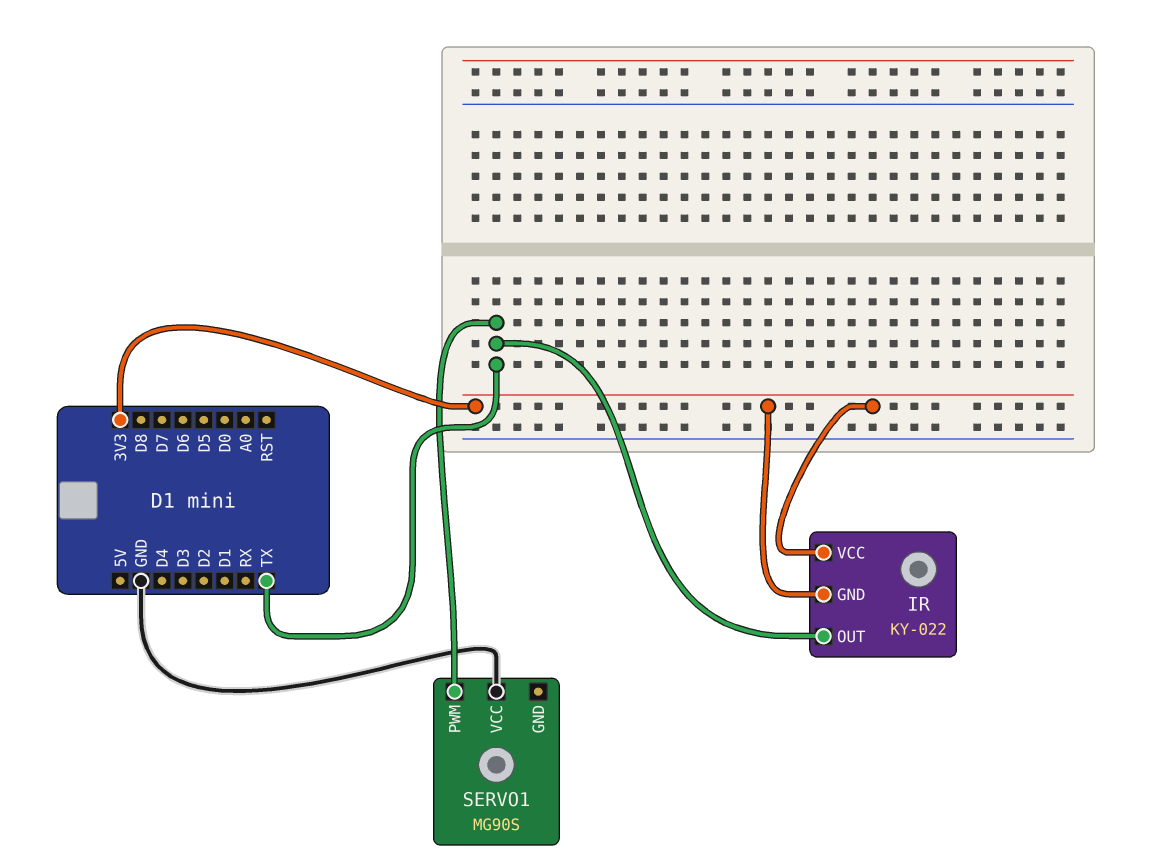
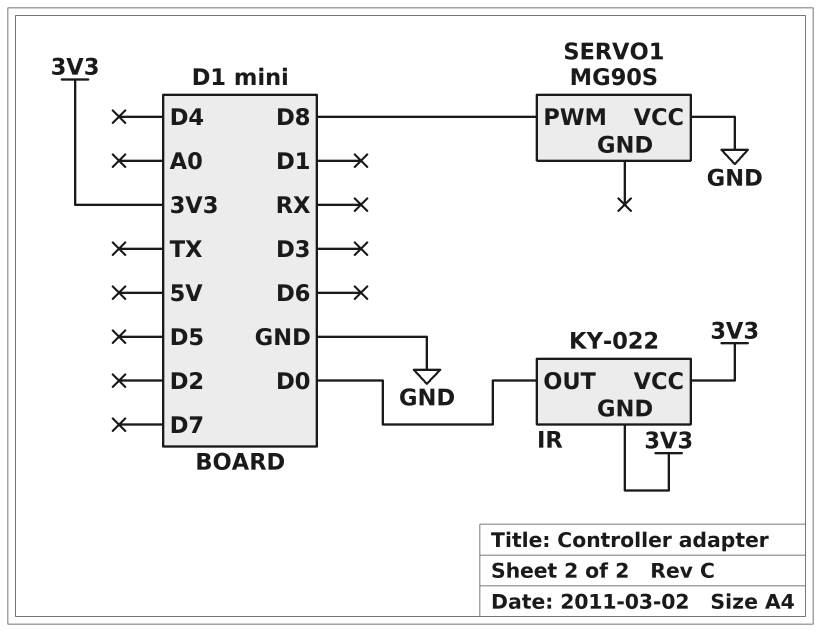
IR pin OUT: TX -> D0
SERVO1 pin PWM: TX -> D8

